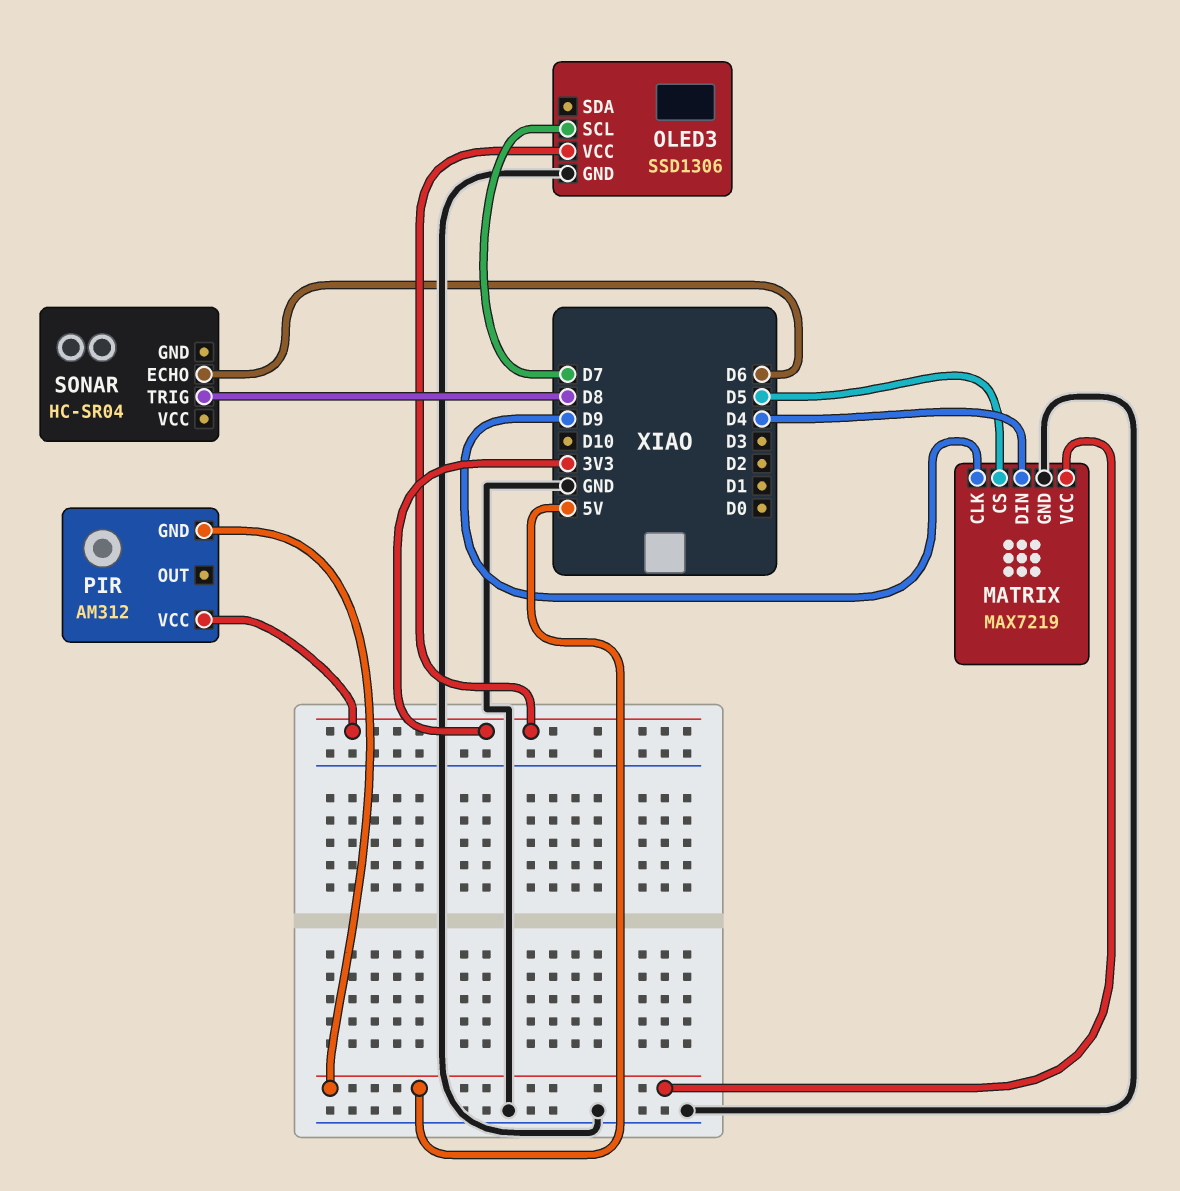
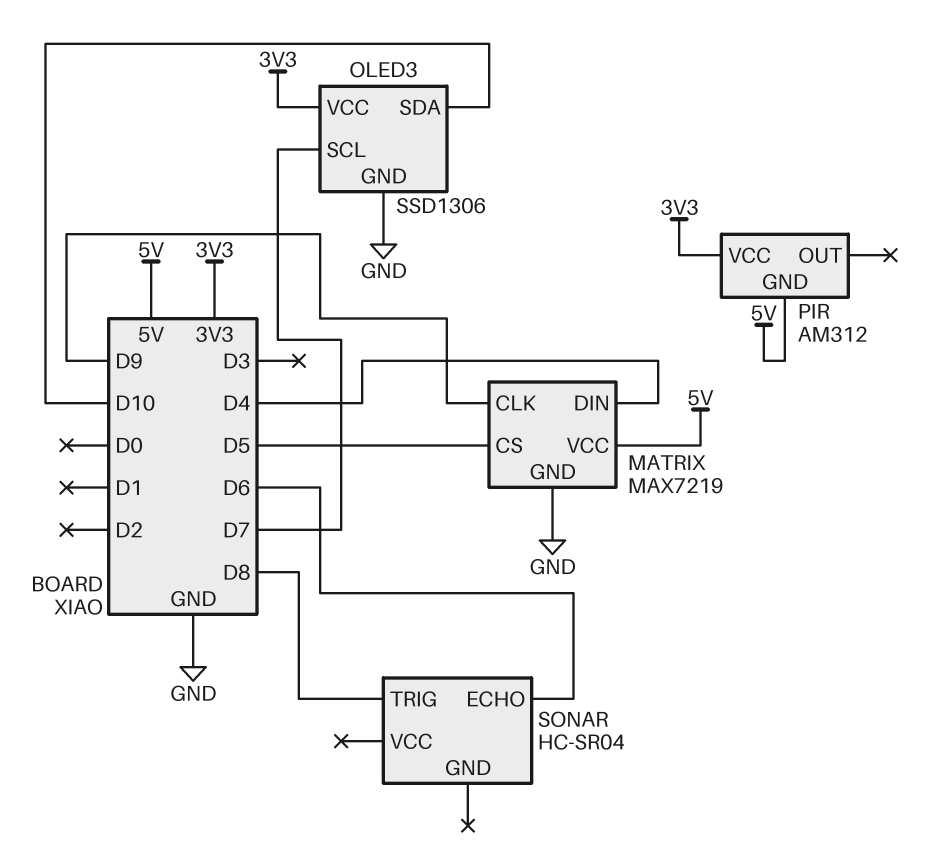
OLED3 pin SDA: none -> D10

